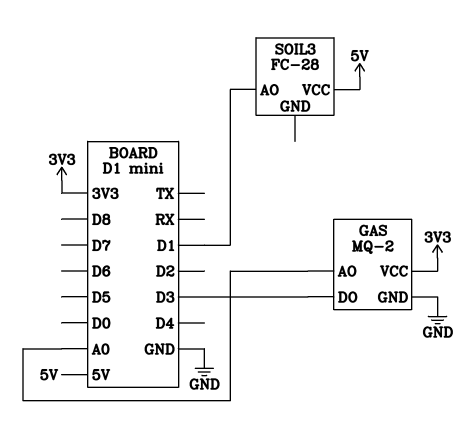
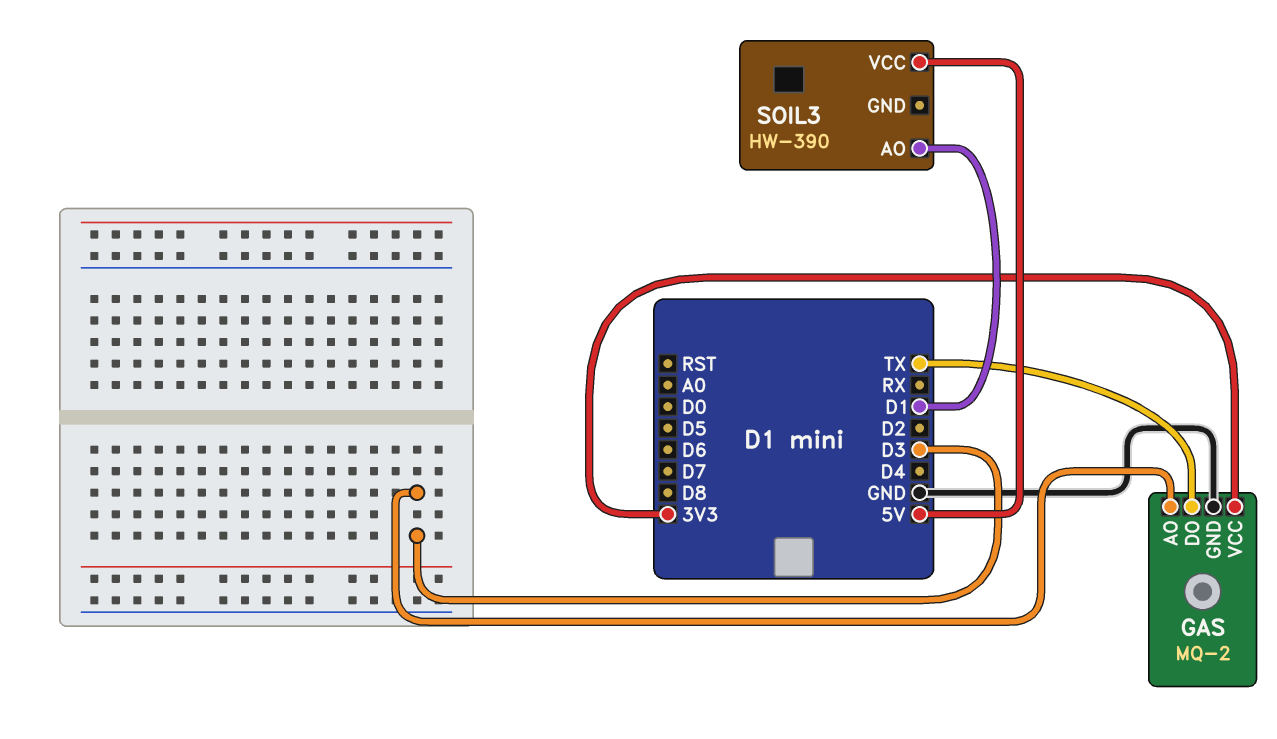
GAS pin AO: A0 -> D3
GAS pin DO: D3 -> TX
SOIL3: FC-28 -> HW-390

